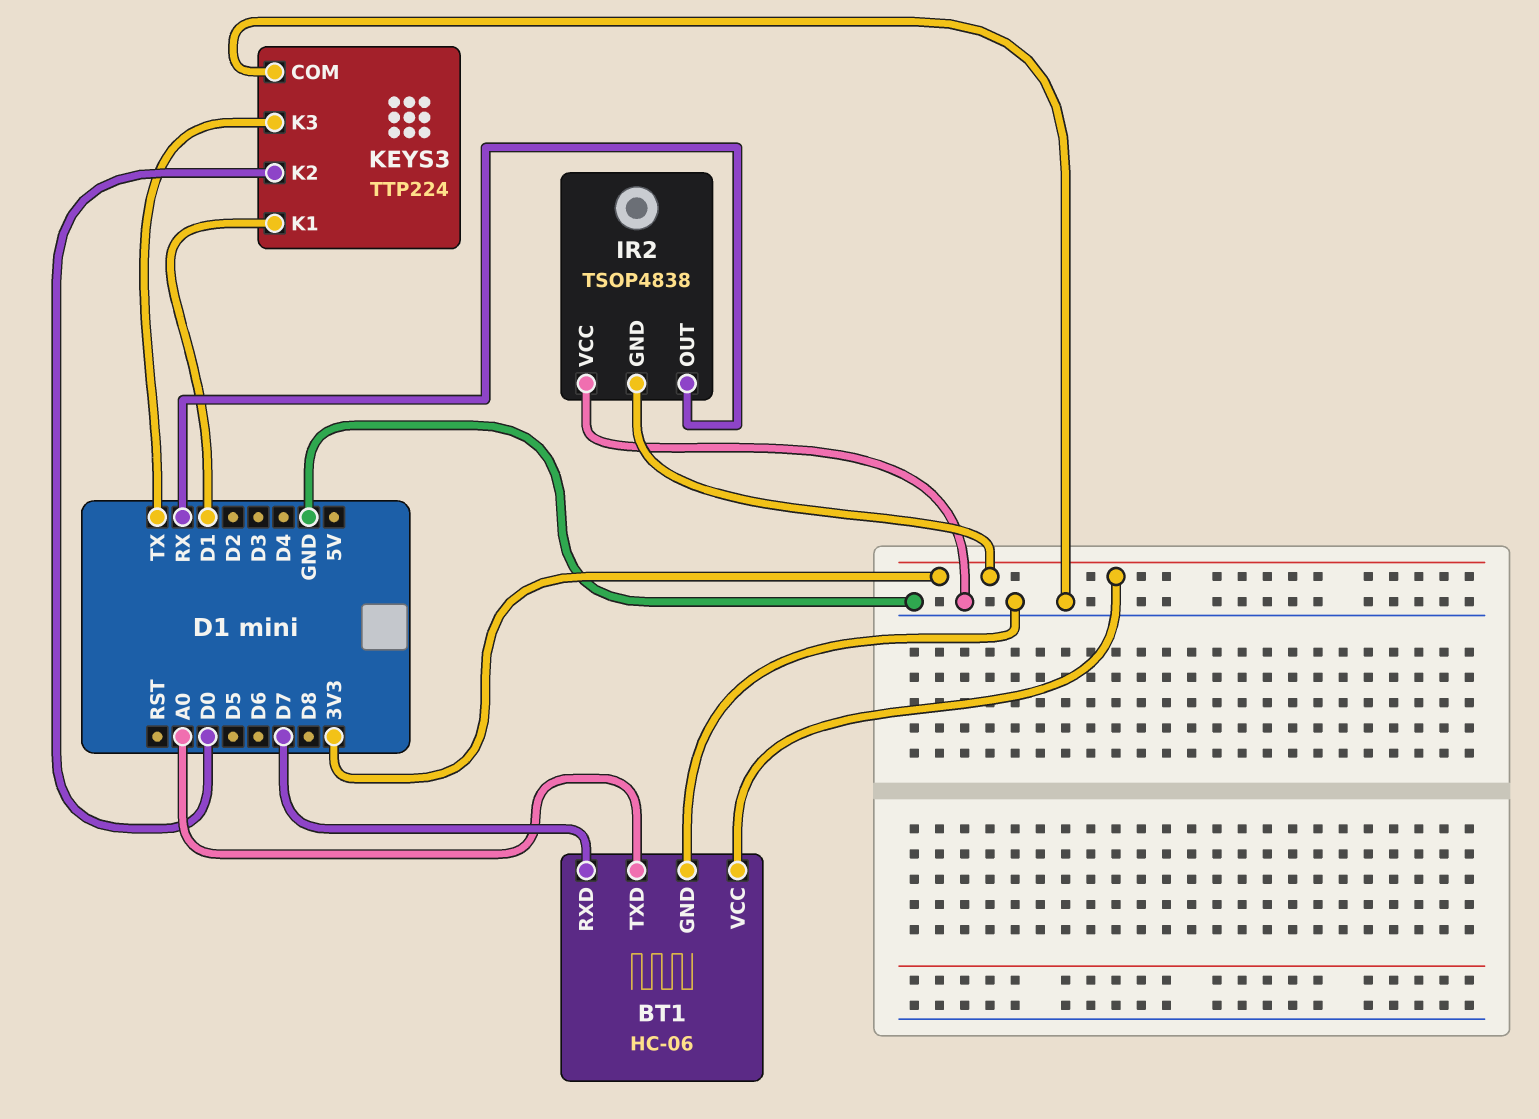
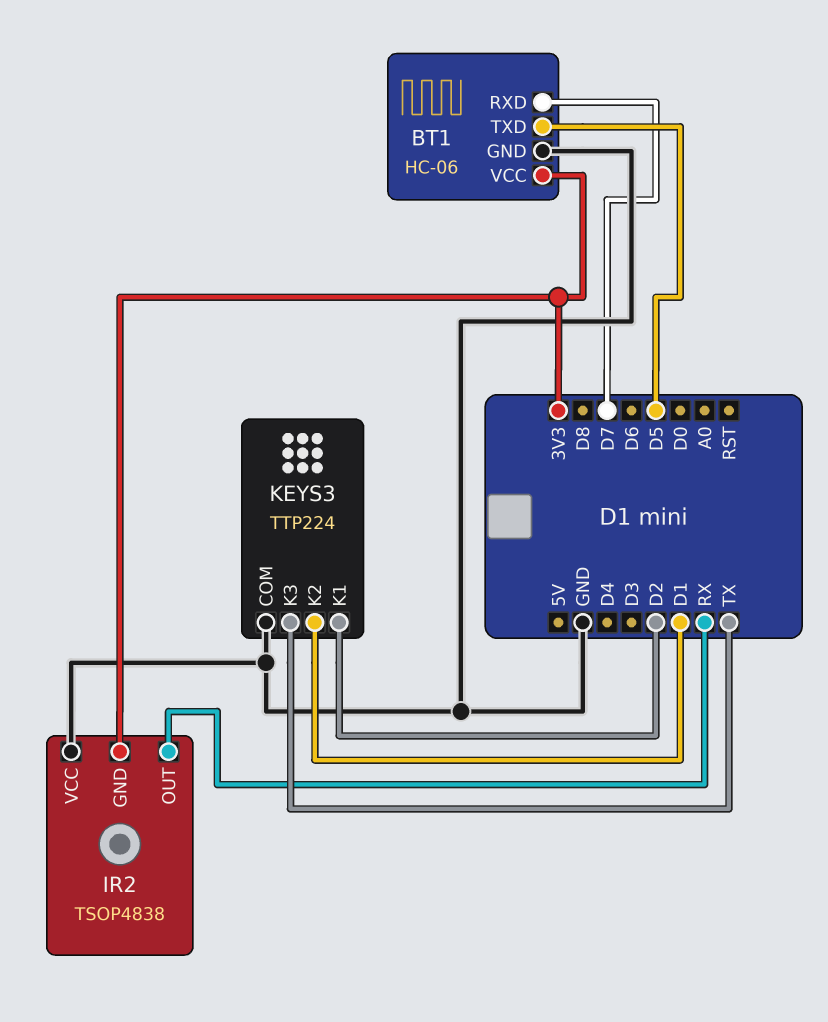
BT1 pin TXD: A0 -> D5
KEYS3 pin K1: D1 -> D2
KEYS3 pin K2: D0 -> D1

